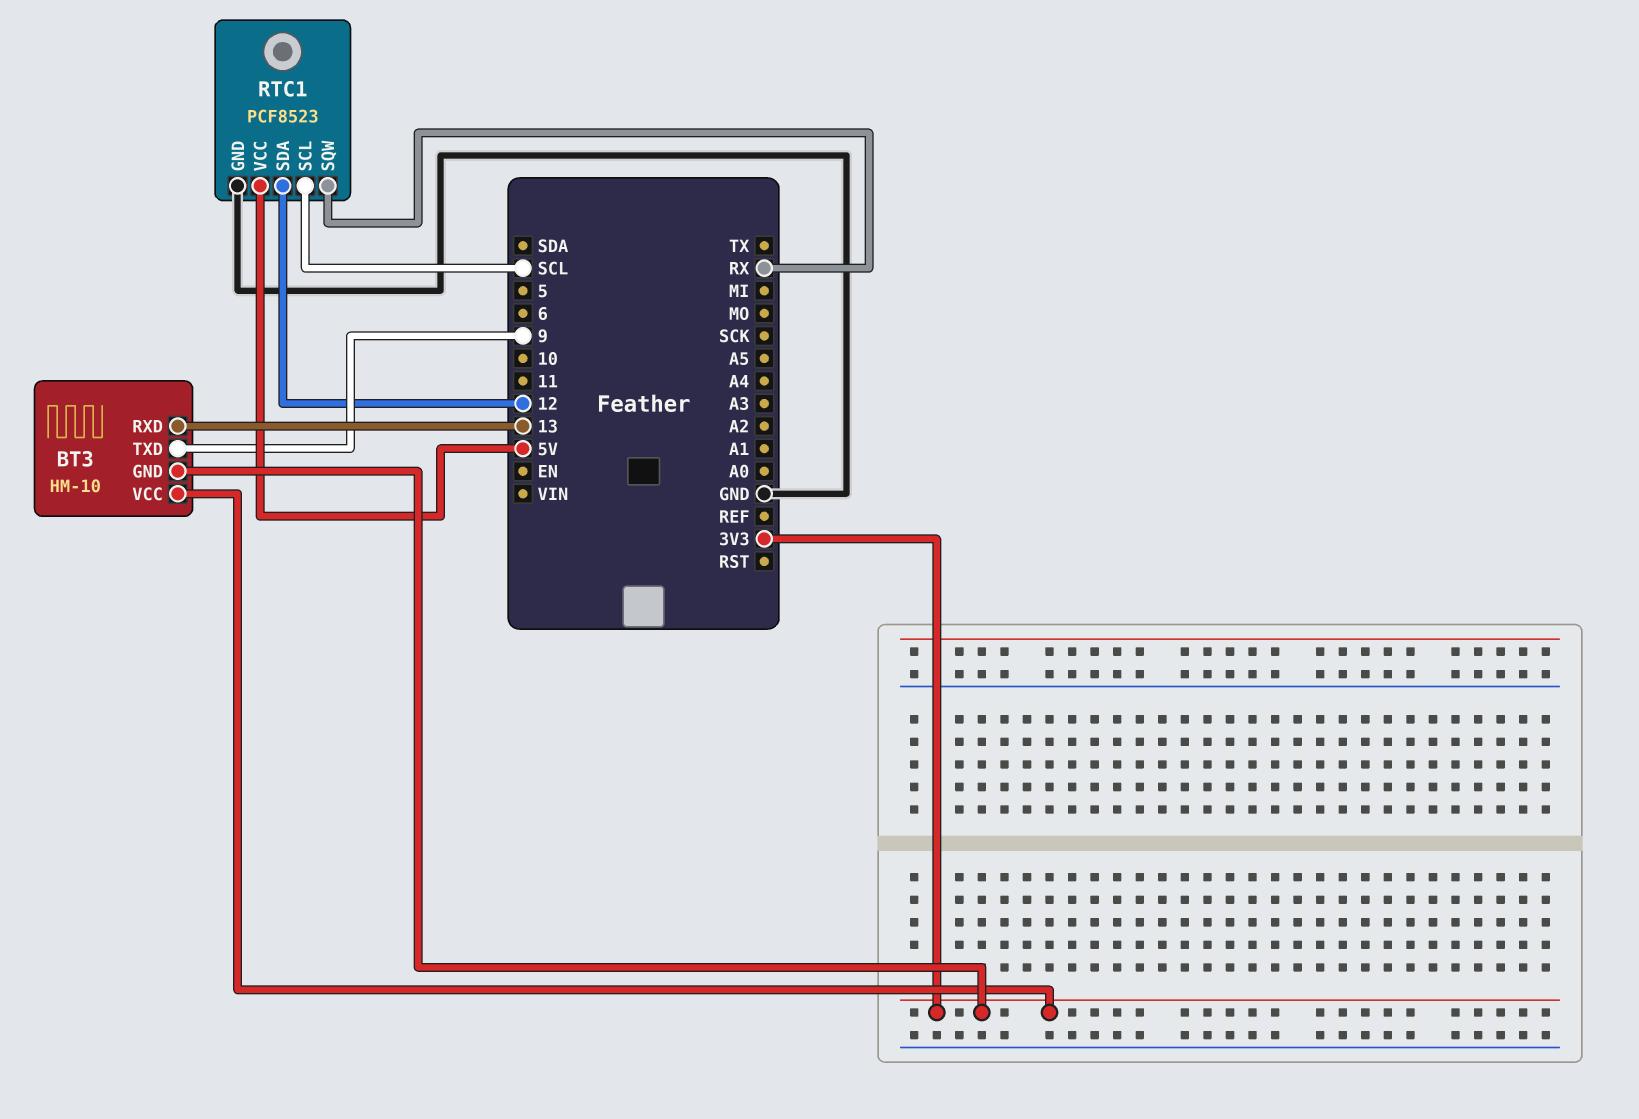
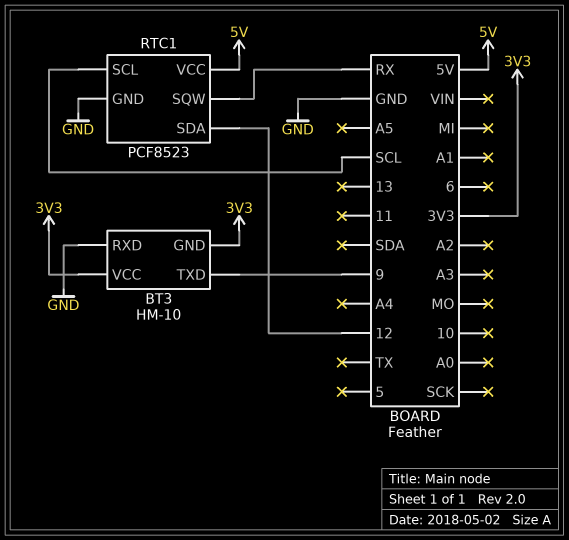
BT3 pin RXD: 13 -> GND

